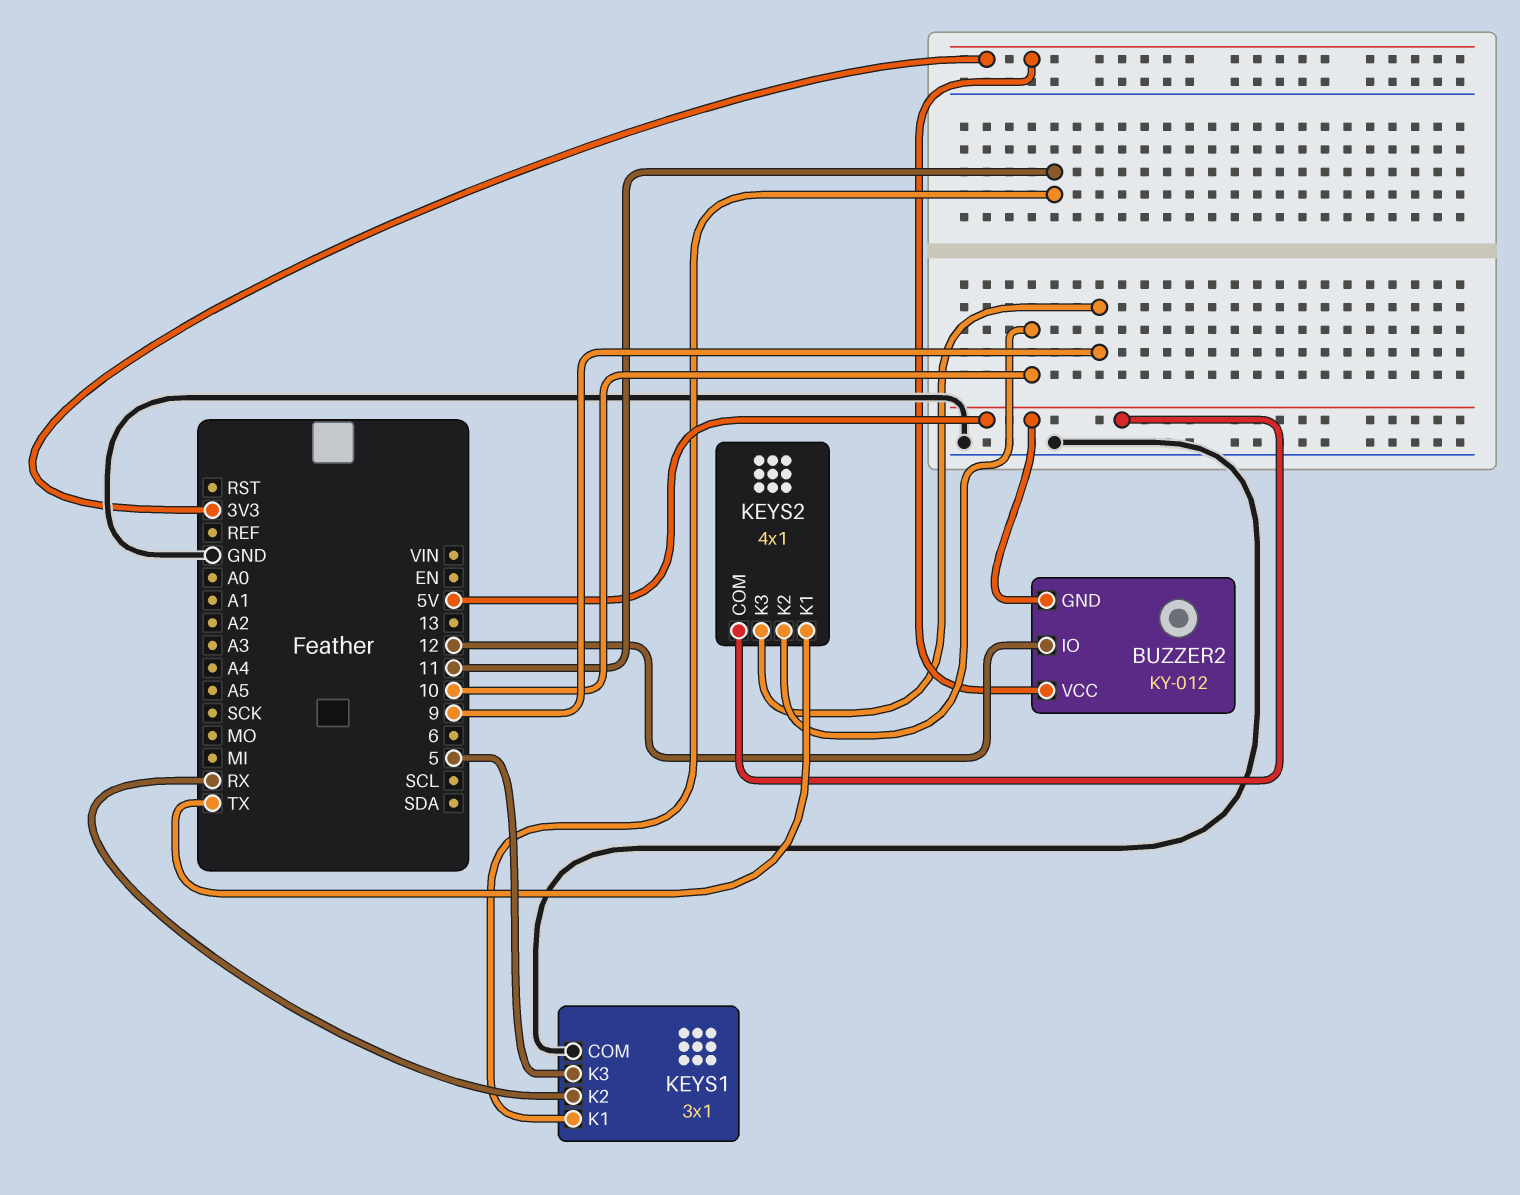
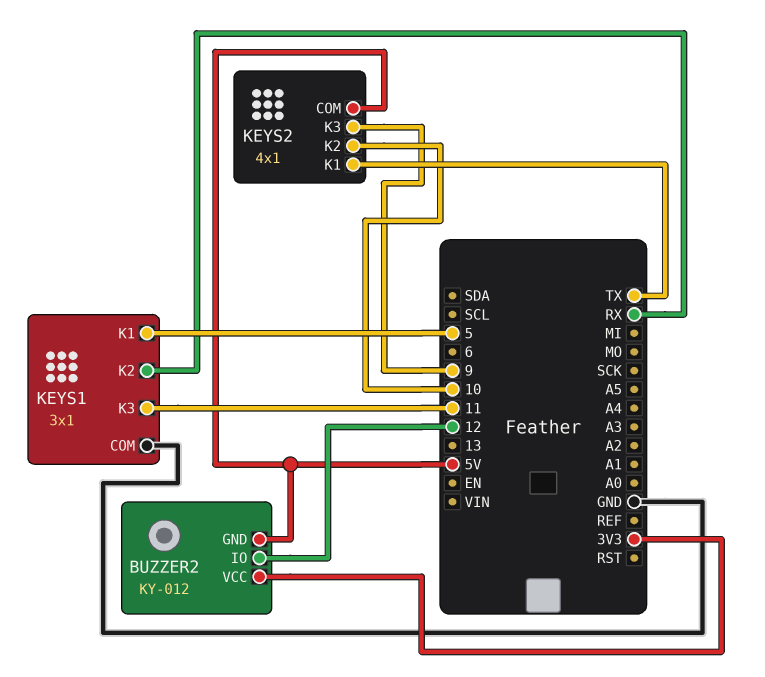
KEYS1 pin K1: 11 -> 5
KEYS1 pin K3: 5 -> 11

